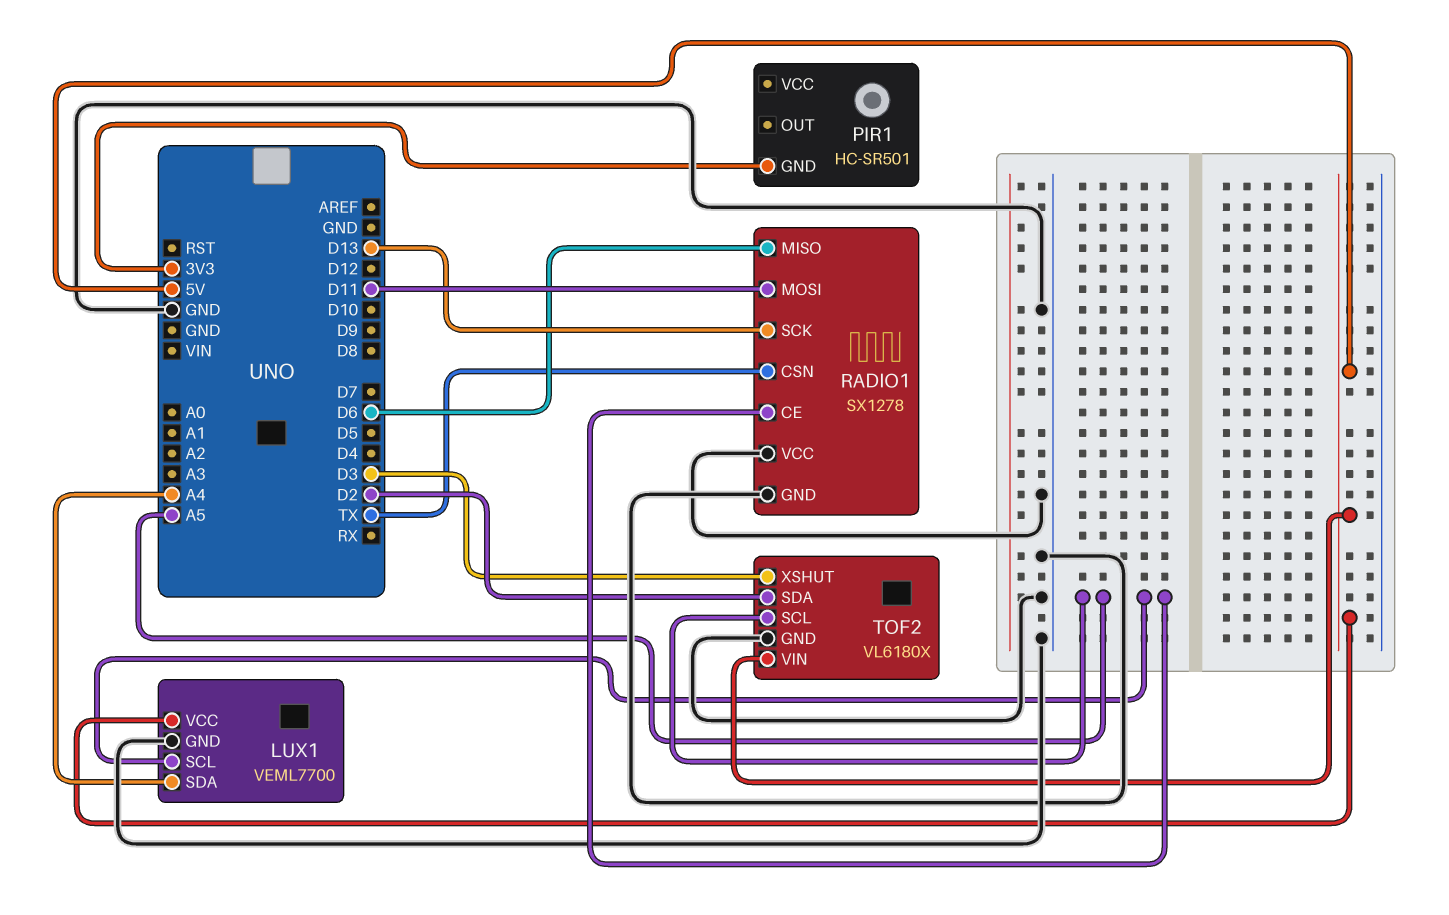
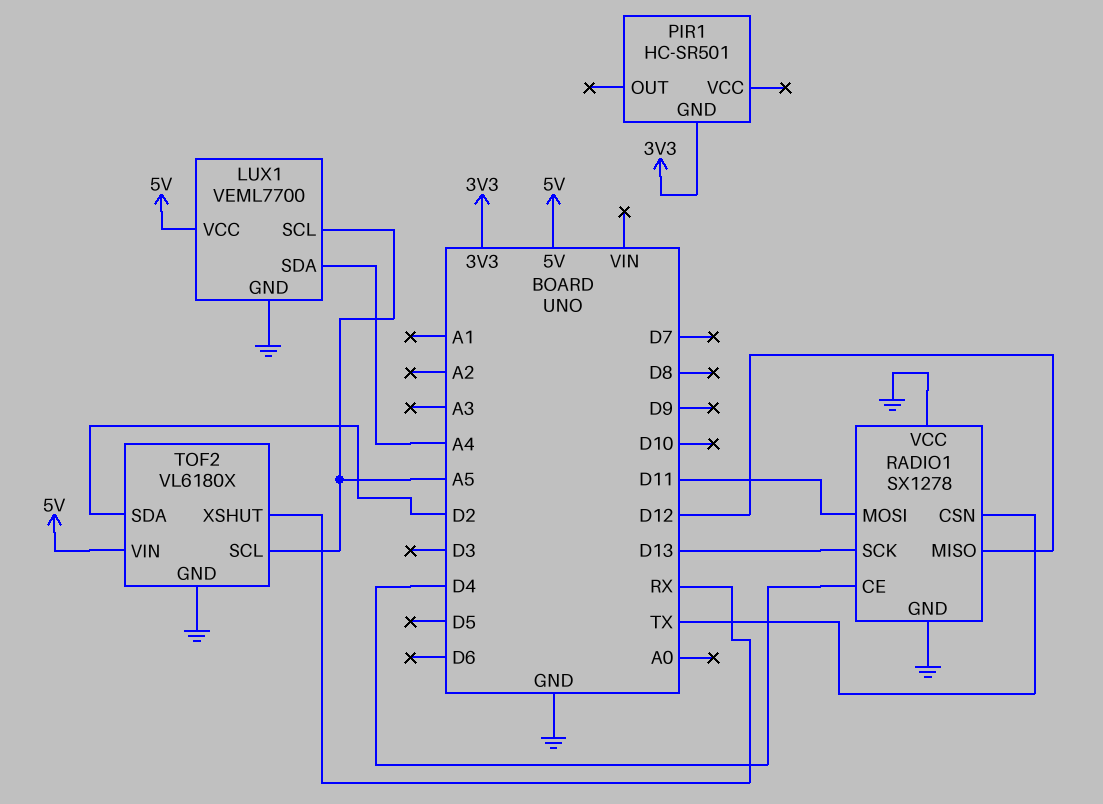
RADIO1 pin CE: A5 -> D4
RADIO1 pin MISO: D6 -> D12
TOF2 pin XSHUT: D3 -> RX

